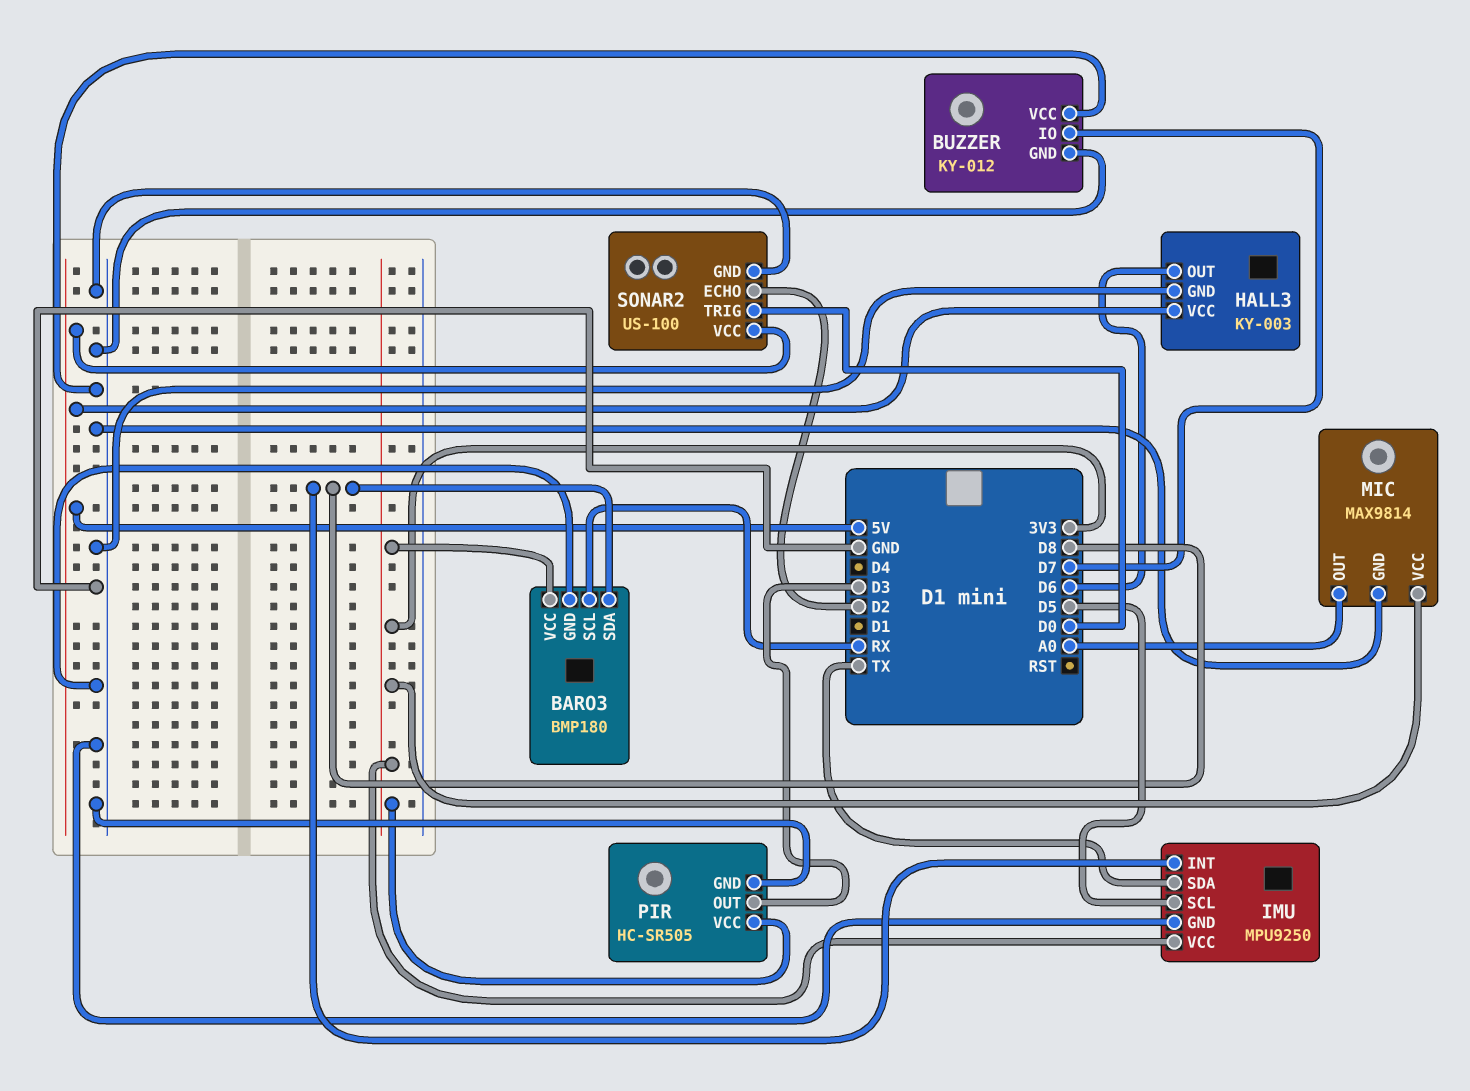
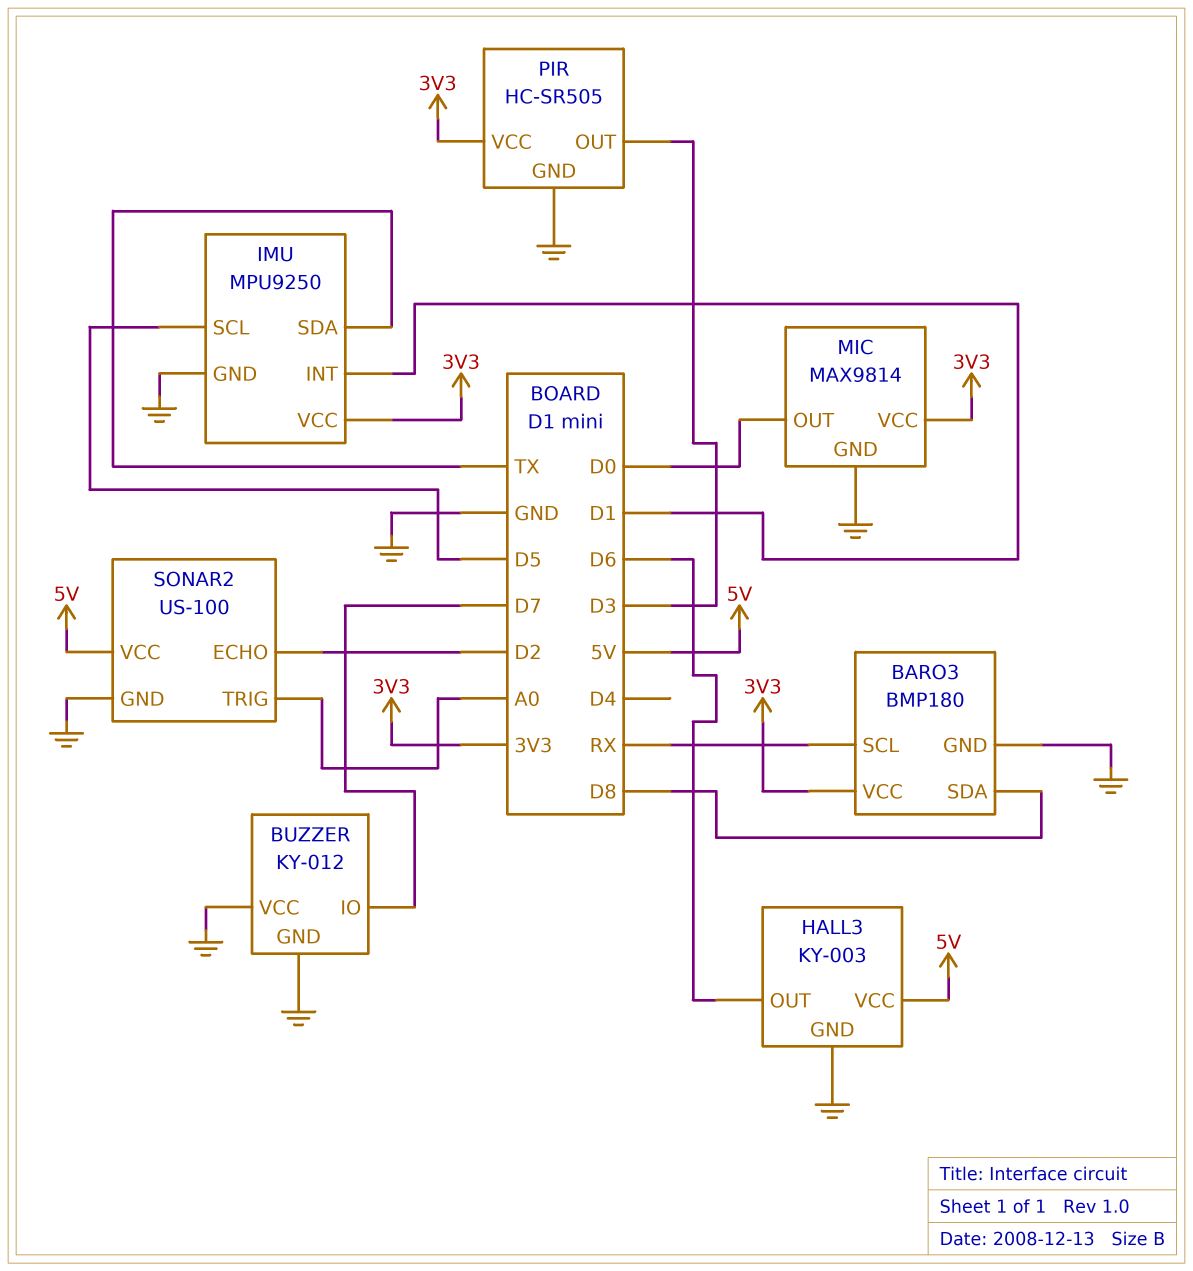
IMU pin INT: D8 -> D1
MIC pin OUT: A0 -> D0
SONAR2 pin TRIG: D0 -> A0

